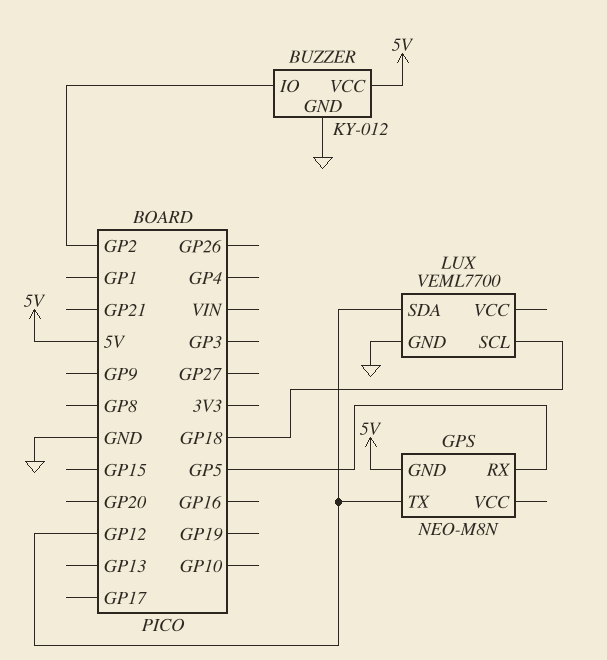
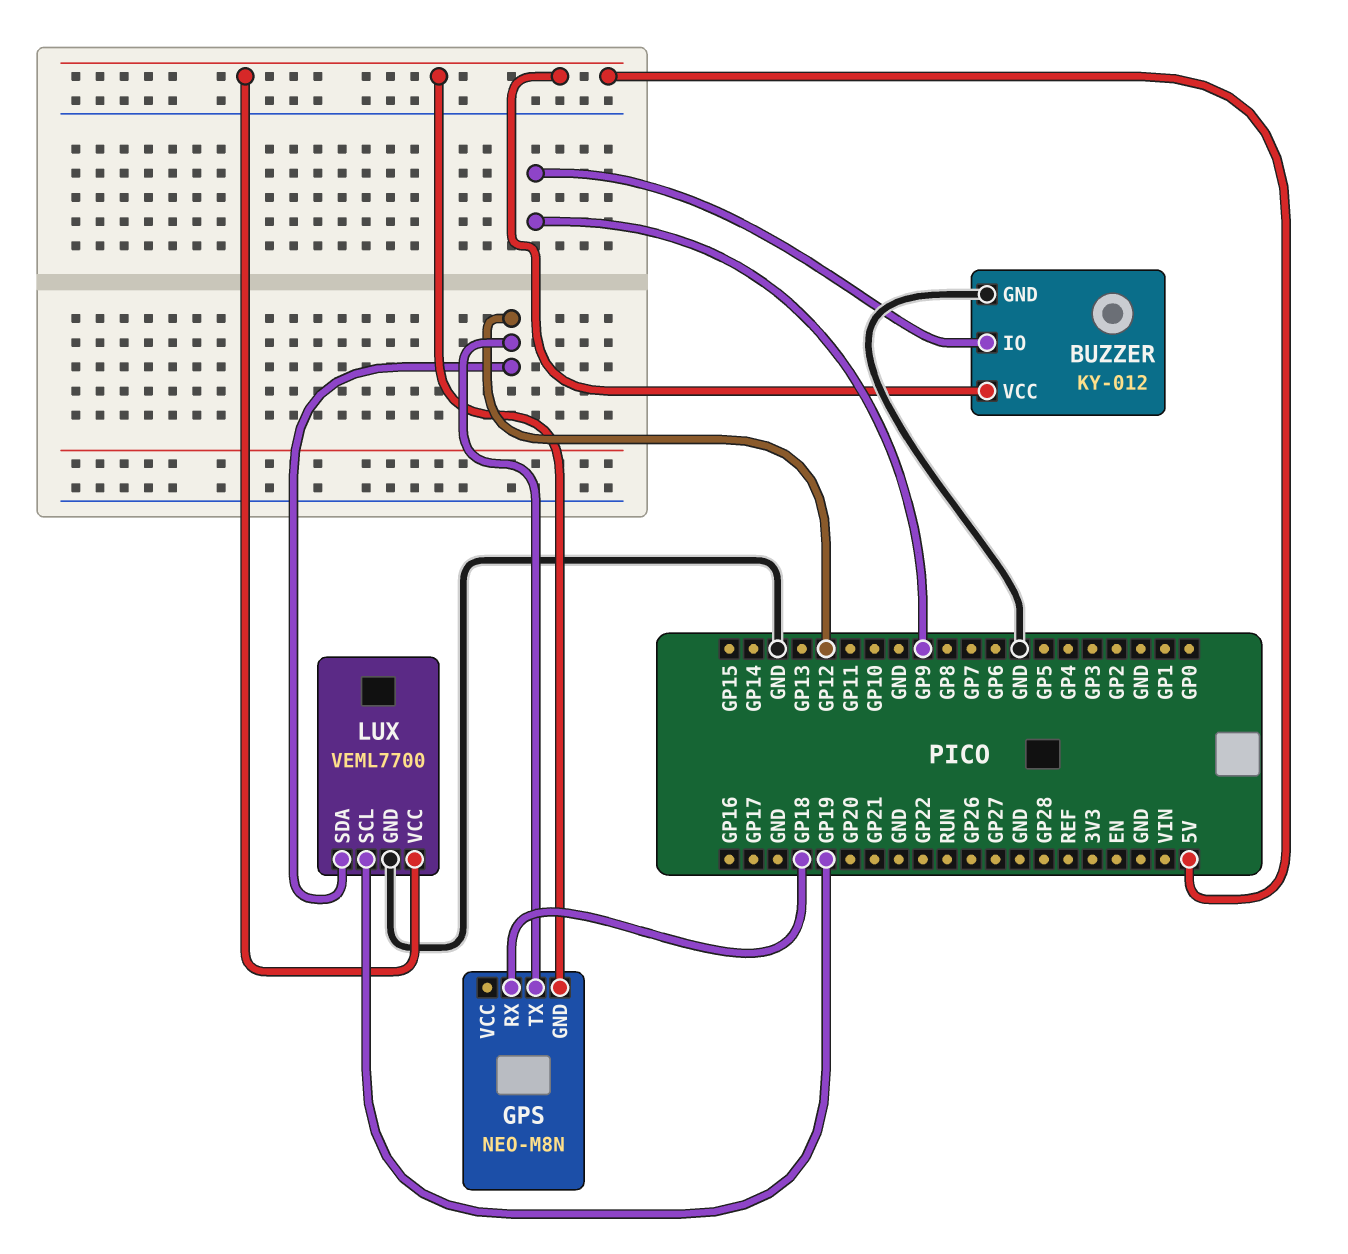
BUZZER pin IO: GP2 -> GP9
GPS pin RX: GP5 -> GP18
LUX pin SCL: GP18 -> GP19
LUX pin VCC: none -> 5V

